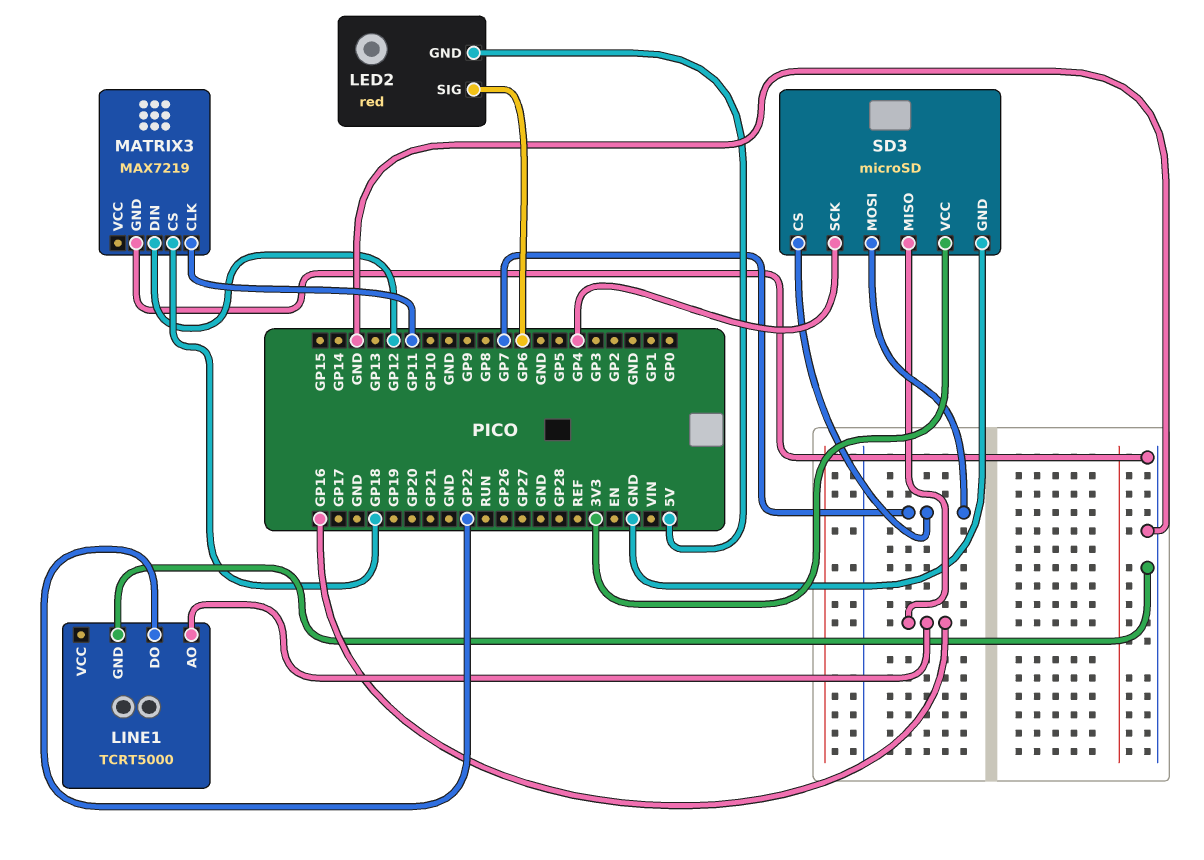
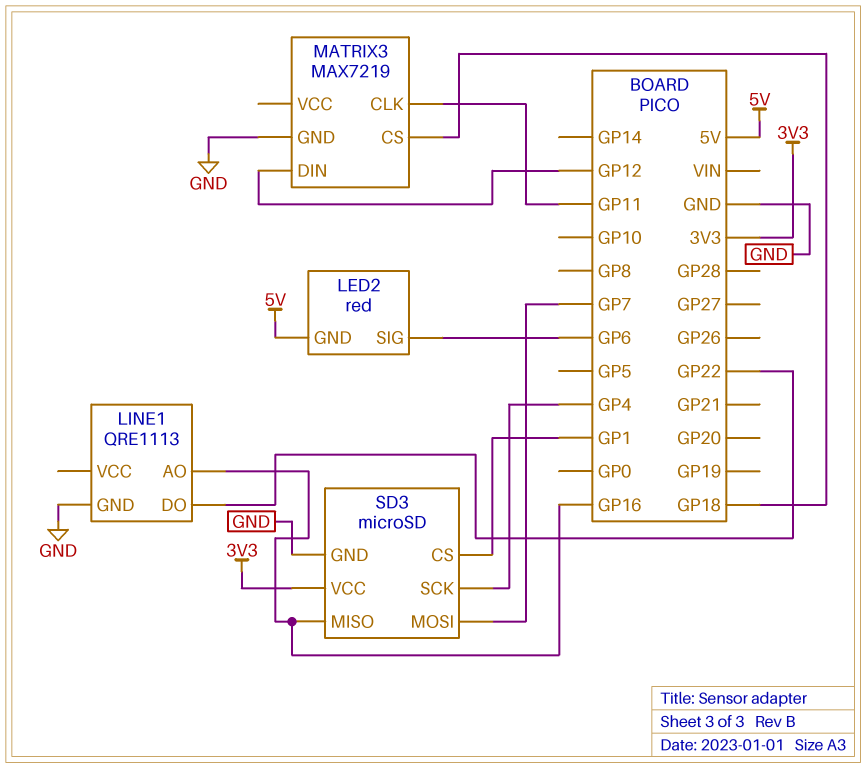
LINE1: TCRT5000 -> QRE1113
SD3 pin CS: GP7 -> GP1

